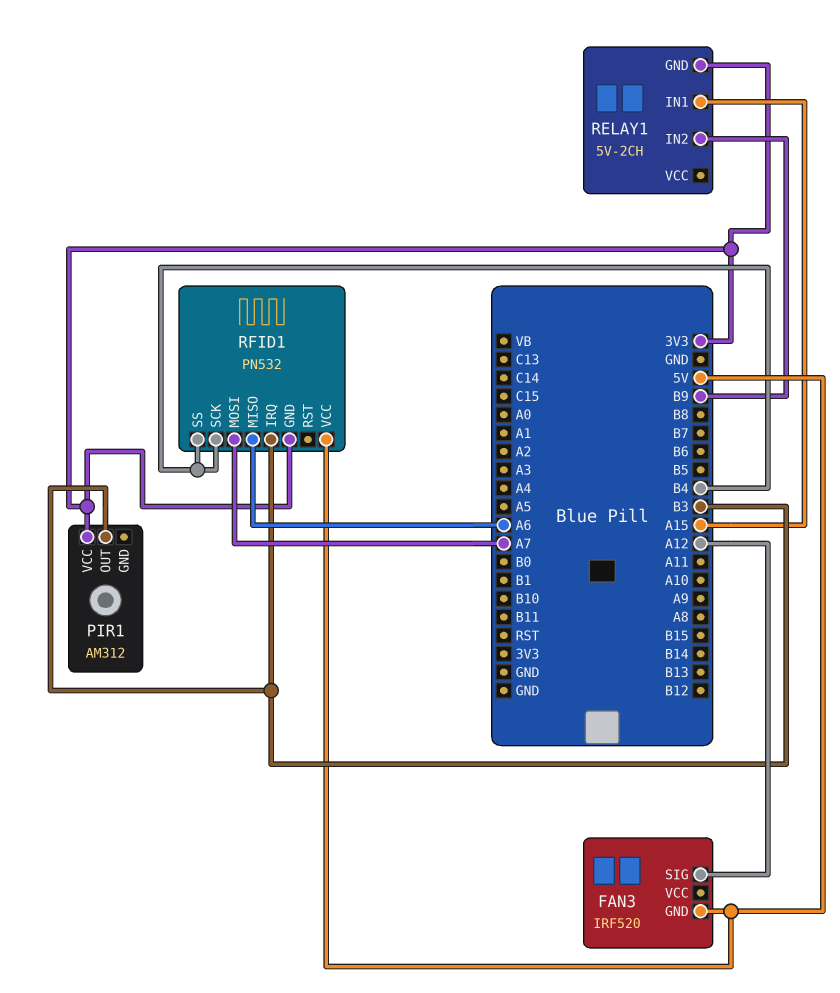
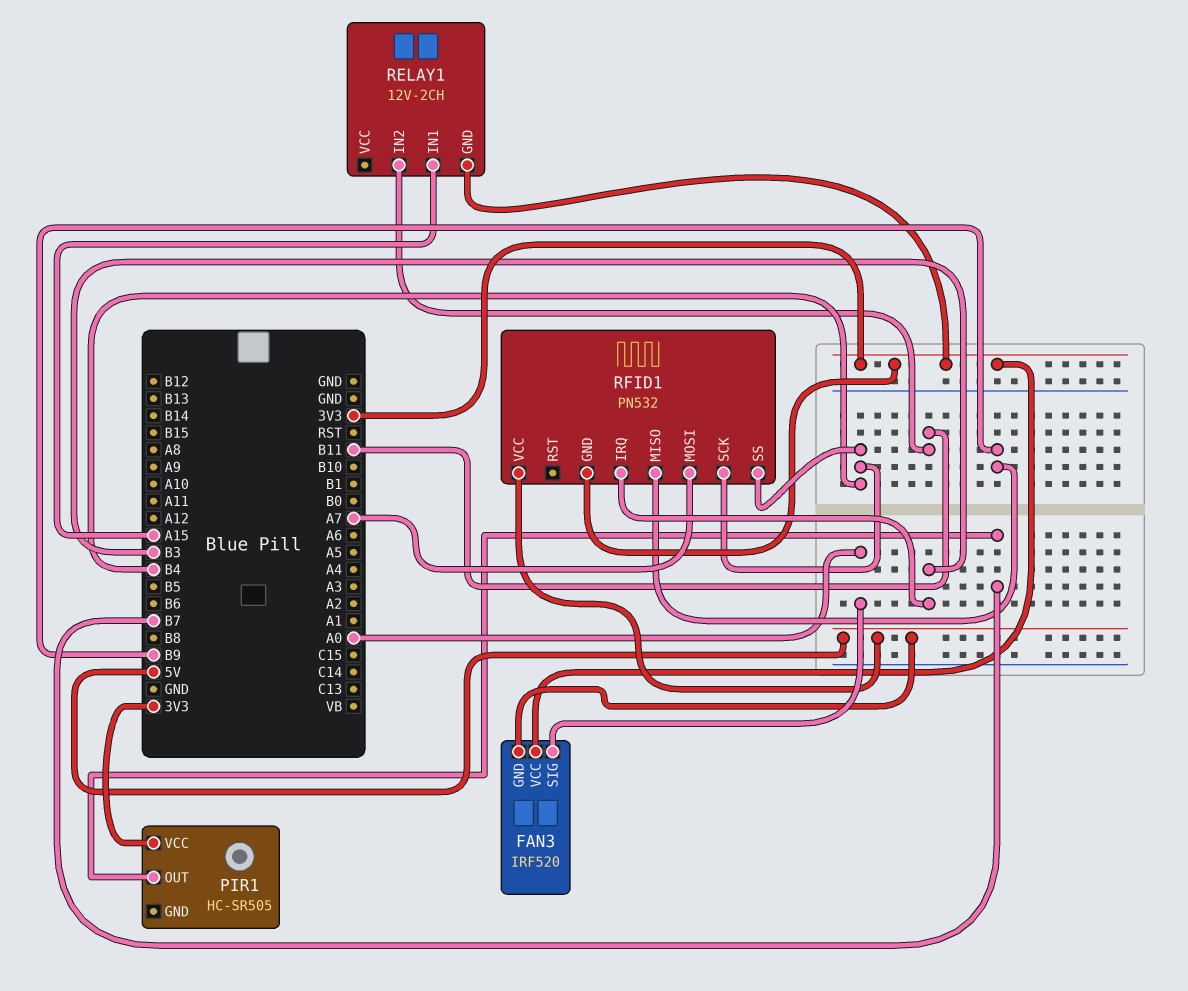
FAN3 pin SIG: A12 -> A0
FAN3 pin VCC: none -> 3V3
PIR1: AM312 -> HC-SR505
PIR1 pin OUT: B3 -> B7
RELAY1: 5V-2CH -> 12V-2CH
RELAY1 pin IN2: B9 -> B11
RFID1 pin MISO: A6 -> B9

